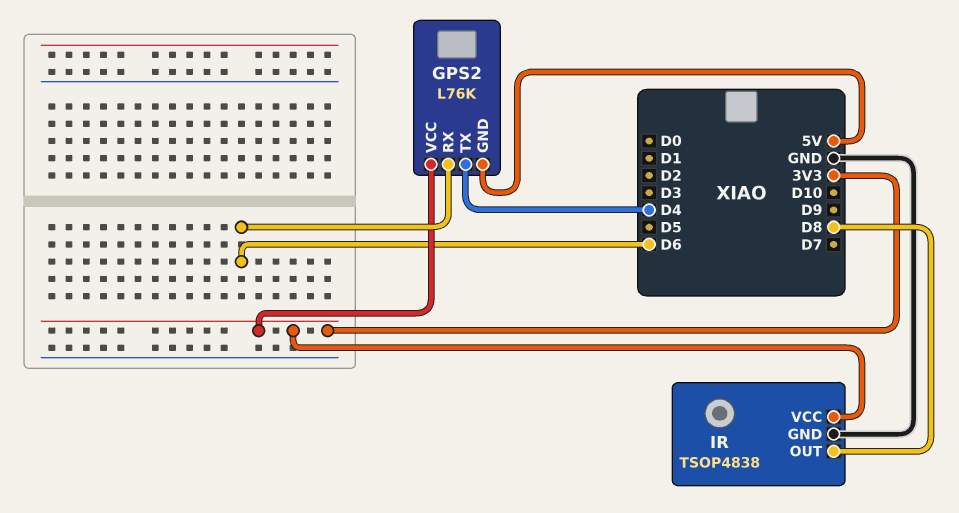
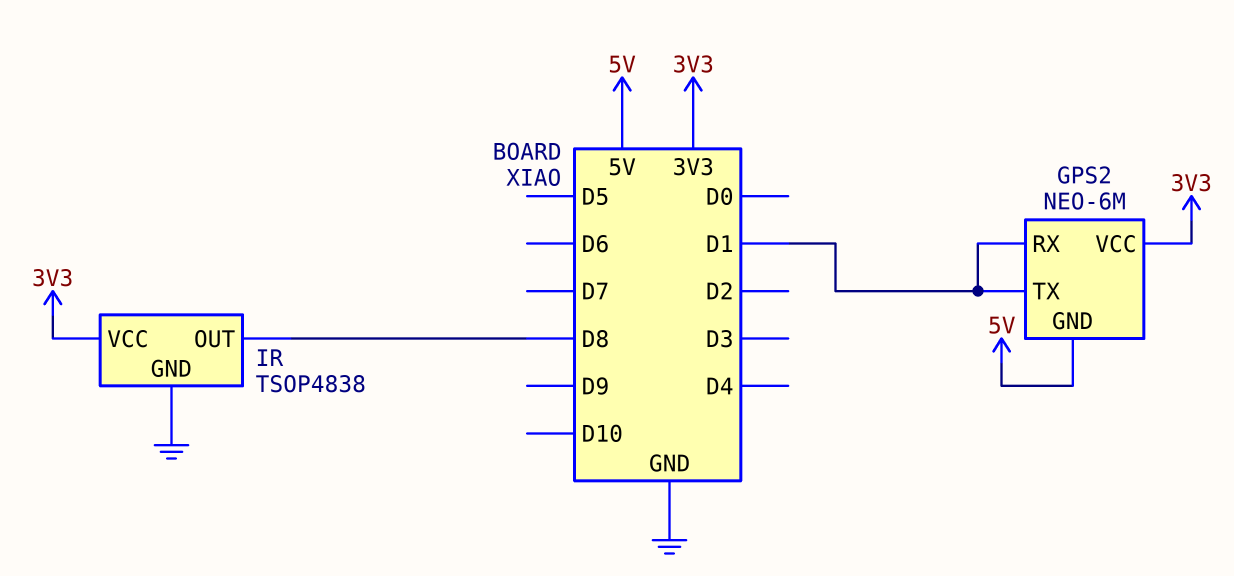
GPS2: L76K -> NEO-6M
GPS2 pin RX: D6 -> D1
GPS2 pin TX: D4 -> D1

